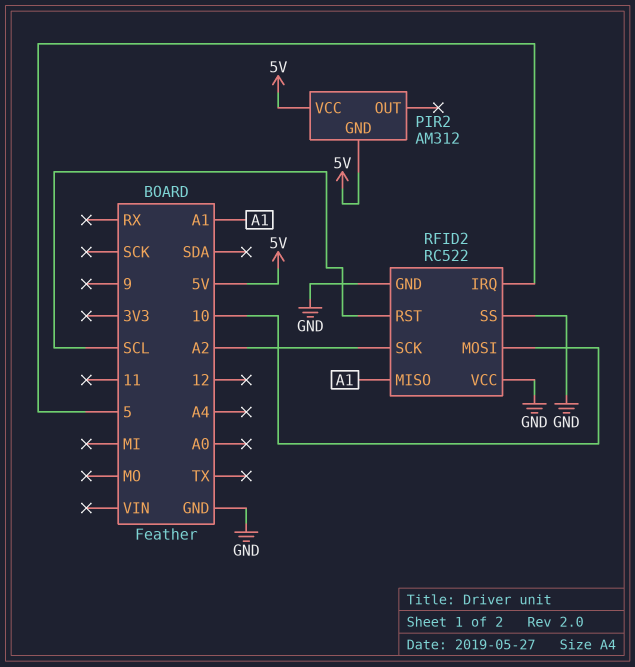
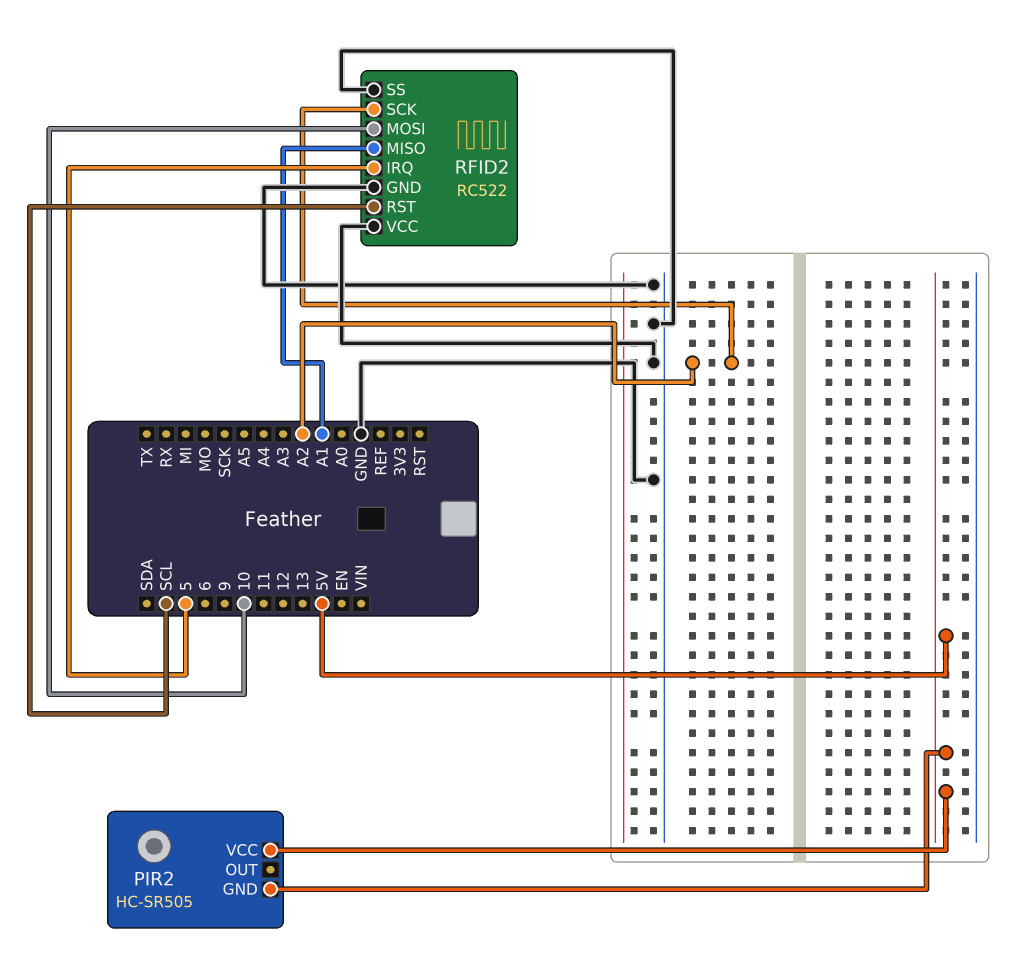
PIR2: AM312 -> HC-SR505

